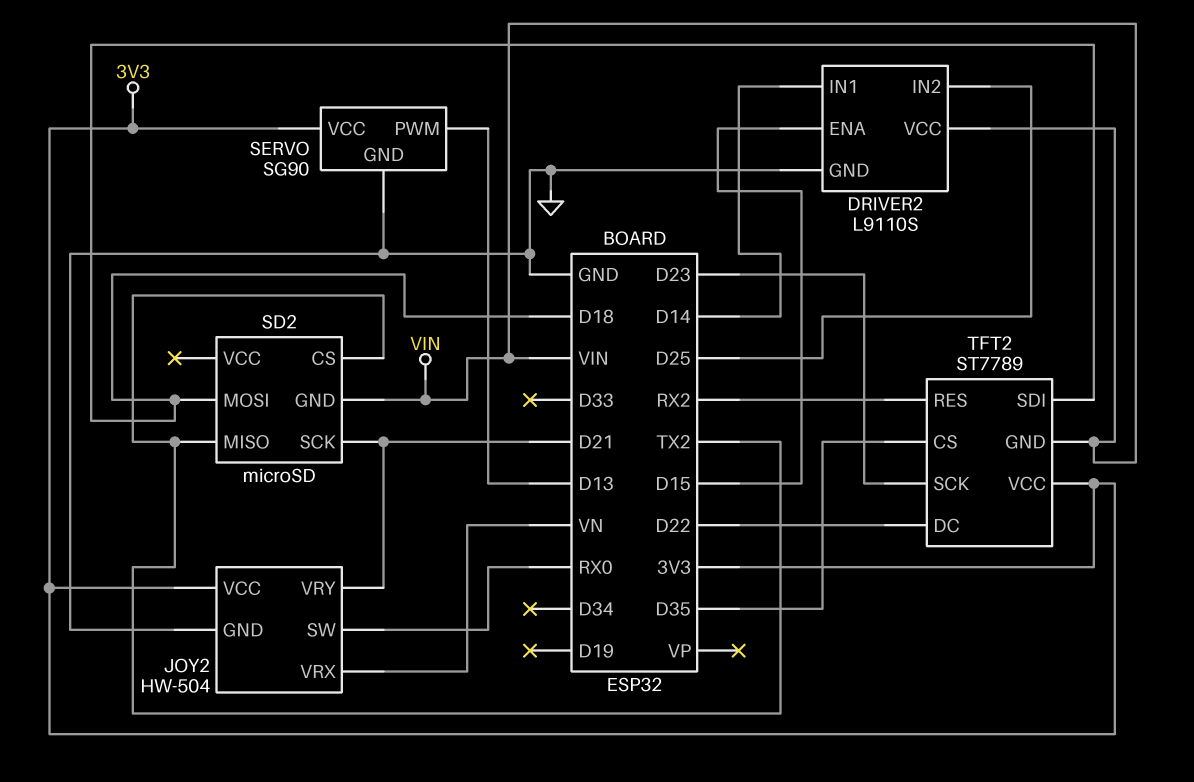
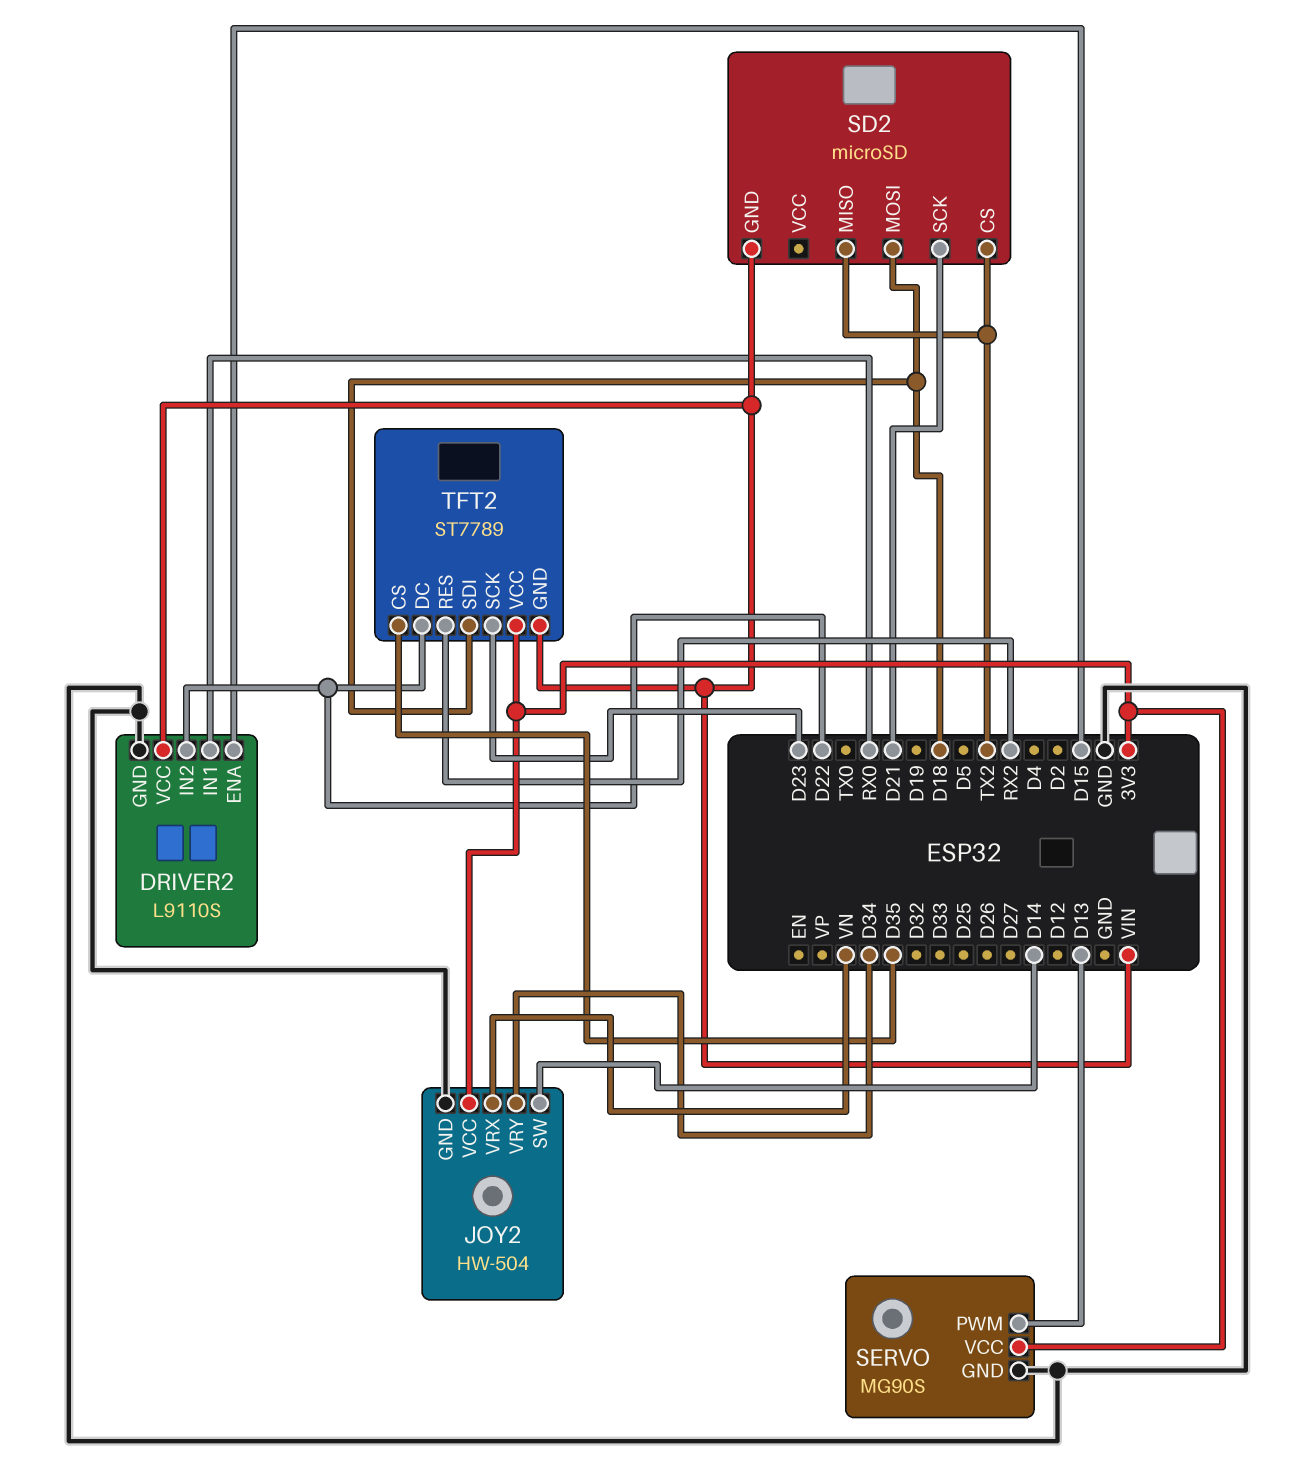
DRIVER2 pin IN1: D14 -> RX0
DRIVER2 pin IN2: D25 -> D22
JOY2 pin SW: RX0 -> D14
JOY2 pin VRY: D21 -> D34
SERVO: SG90 -> MG90S

